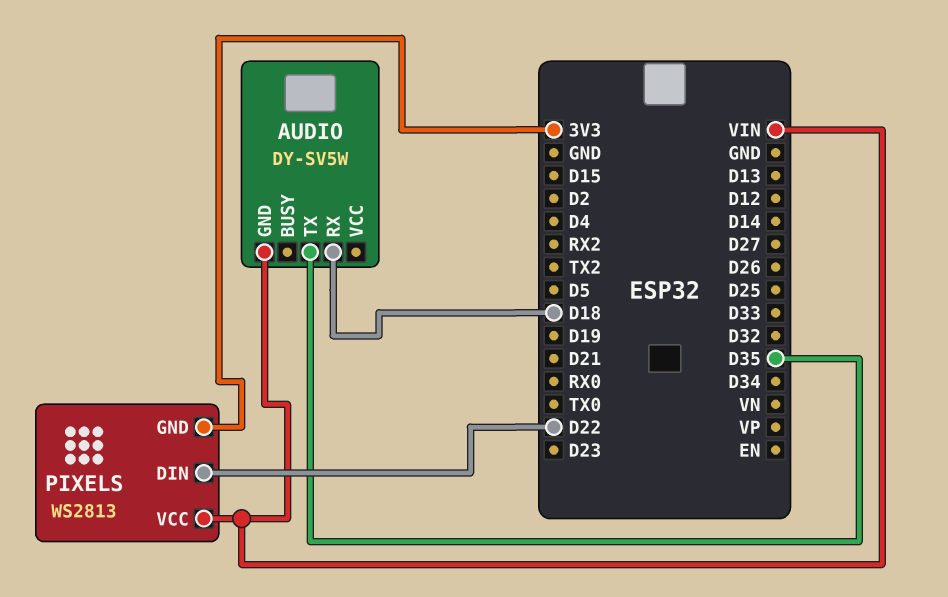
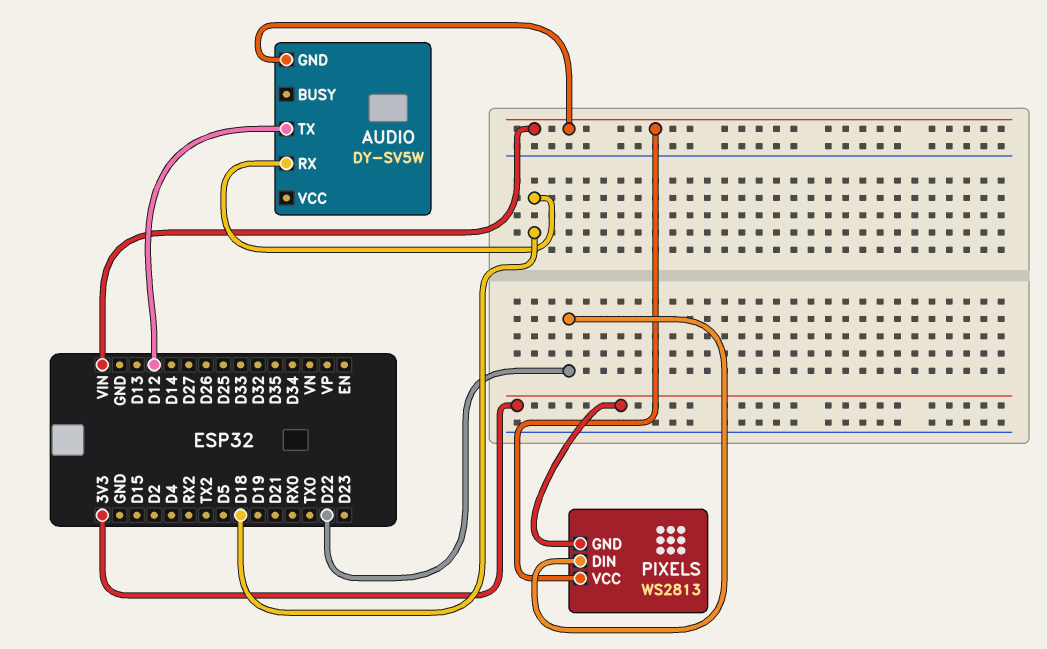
AUDIO pin TX: D35 -> D12

